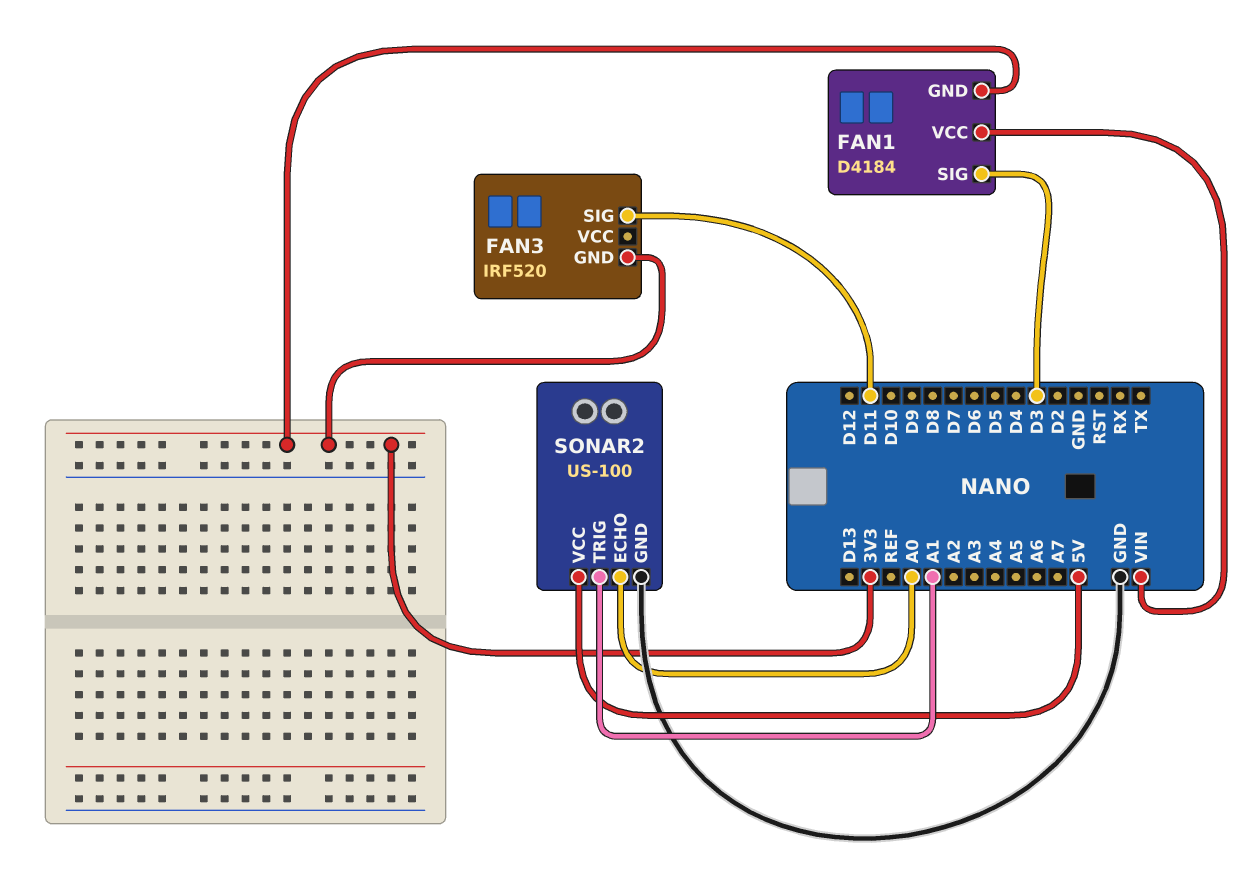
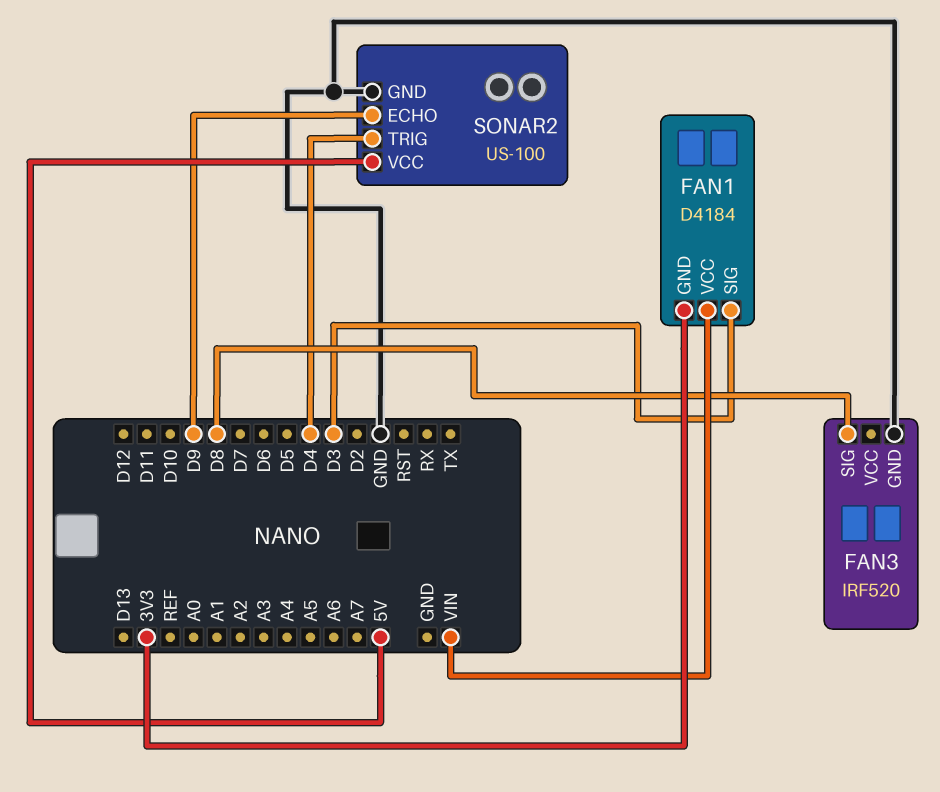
FAN3 pin GND: 3V3 -> GND
FAN3 pin SIG: D11 -> D8
SONAR2 pin ECHO: A0 -> D9
SONAR2 pin TRIG: A1 -> D4

